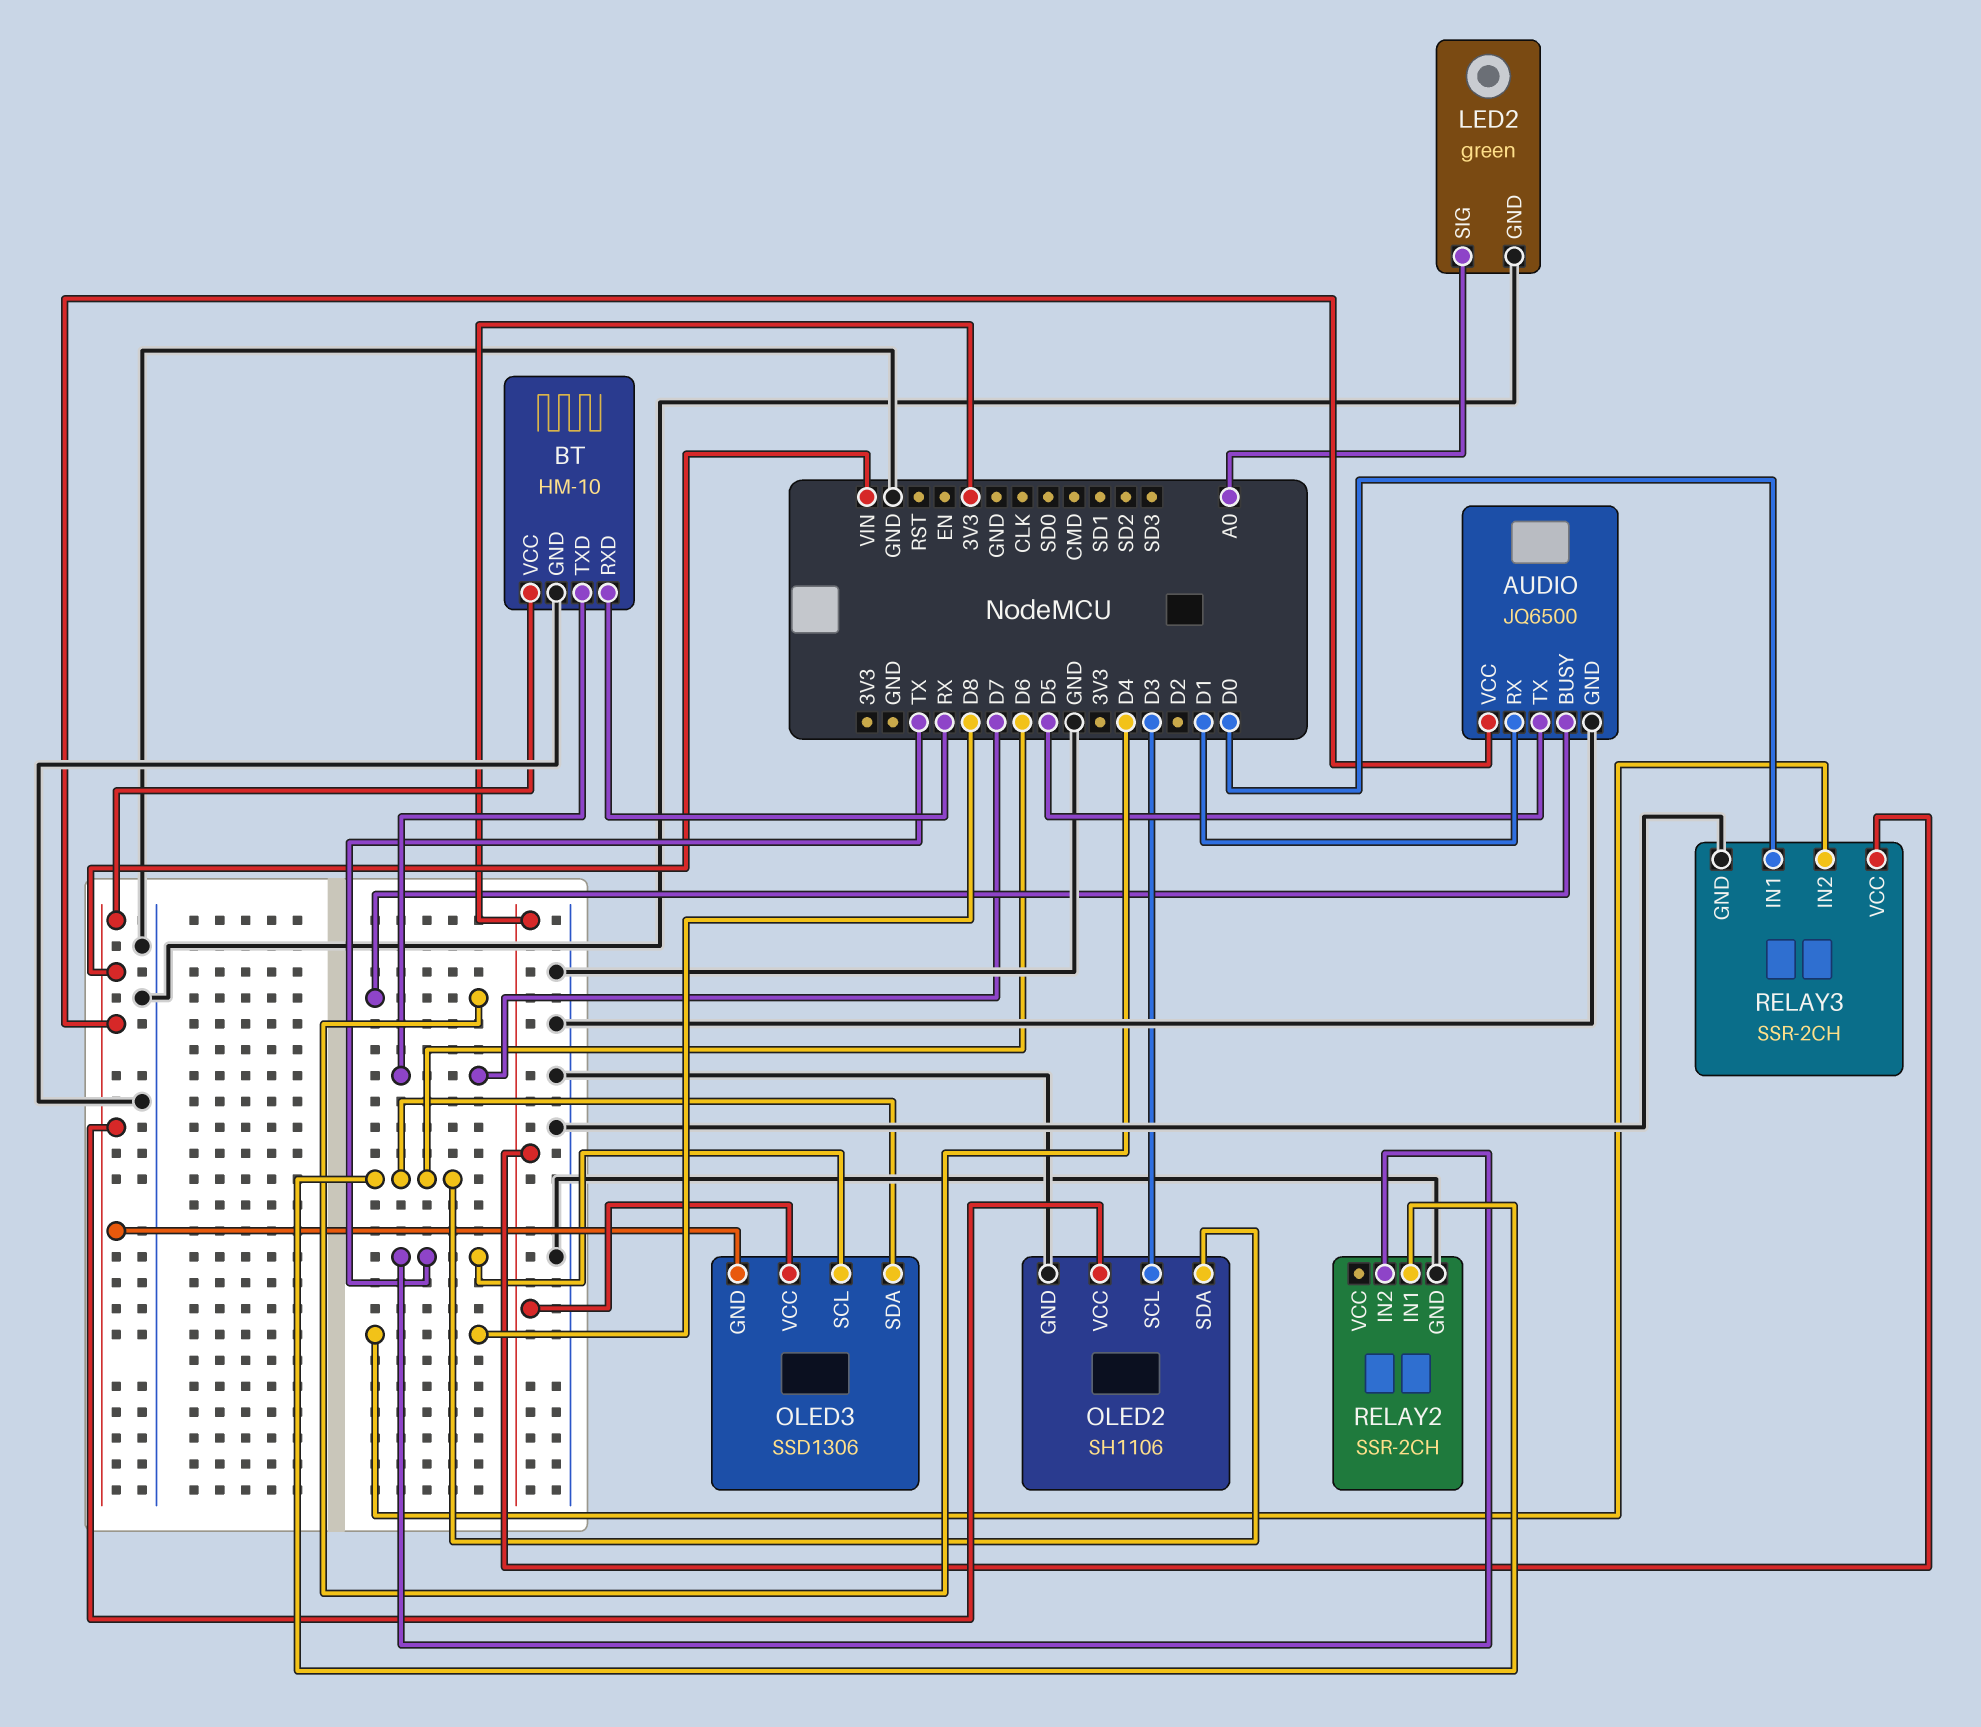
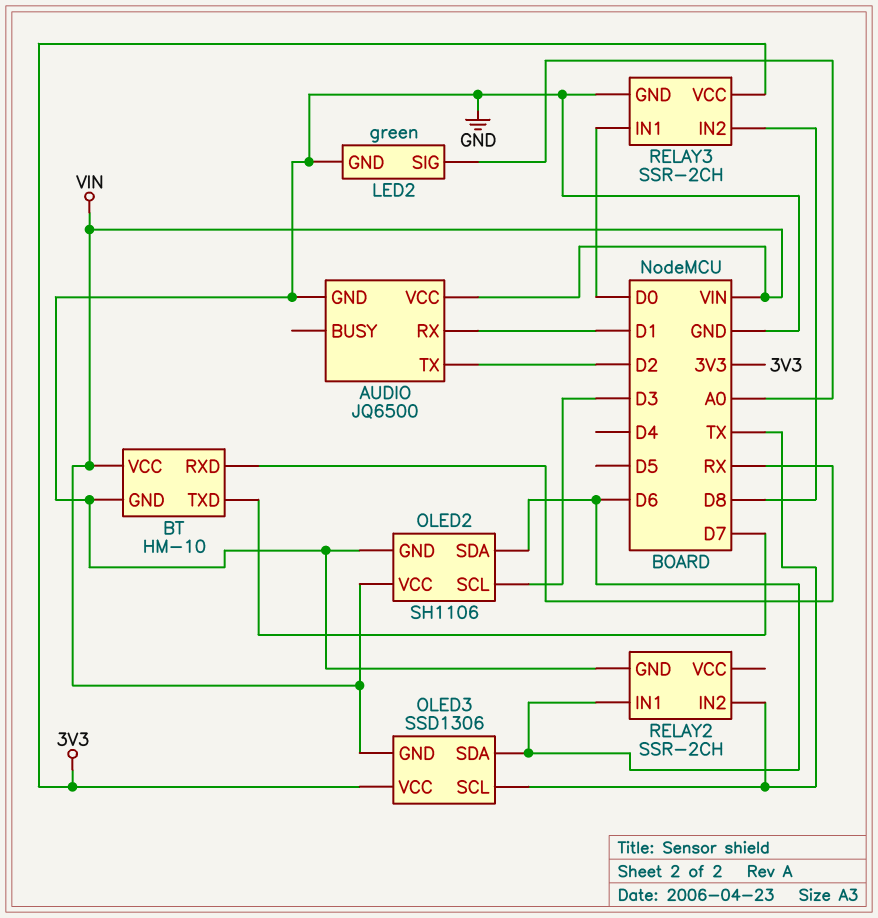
AUDIO pin BUSY: D4 -> none
AUDIO pin TX: D5 -> D2

